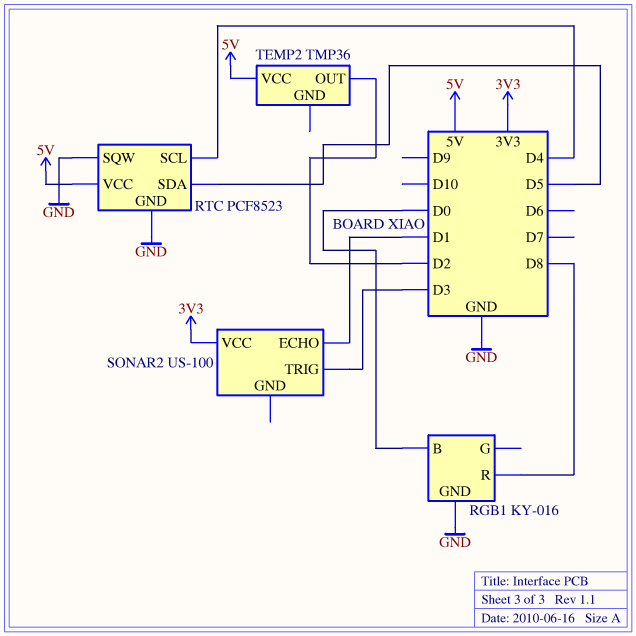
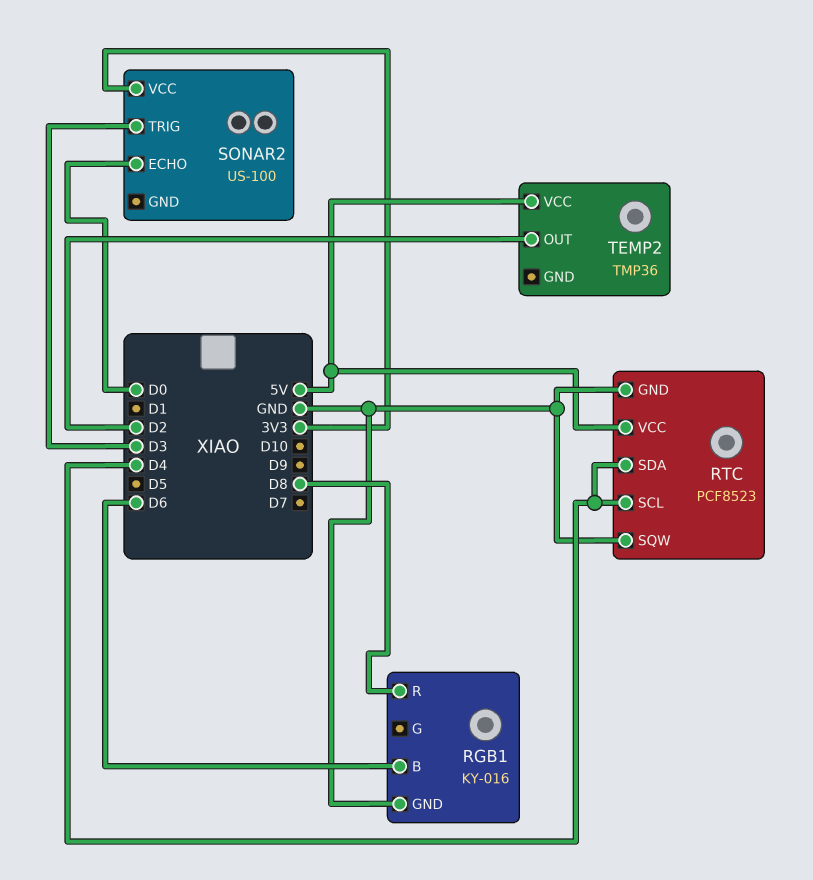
RGB1 pin B: D0 -> D6
RTC pin SDA: D5 -> D4
SONAR2 pin ECHO: D1 -> D0

